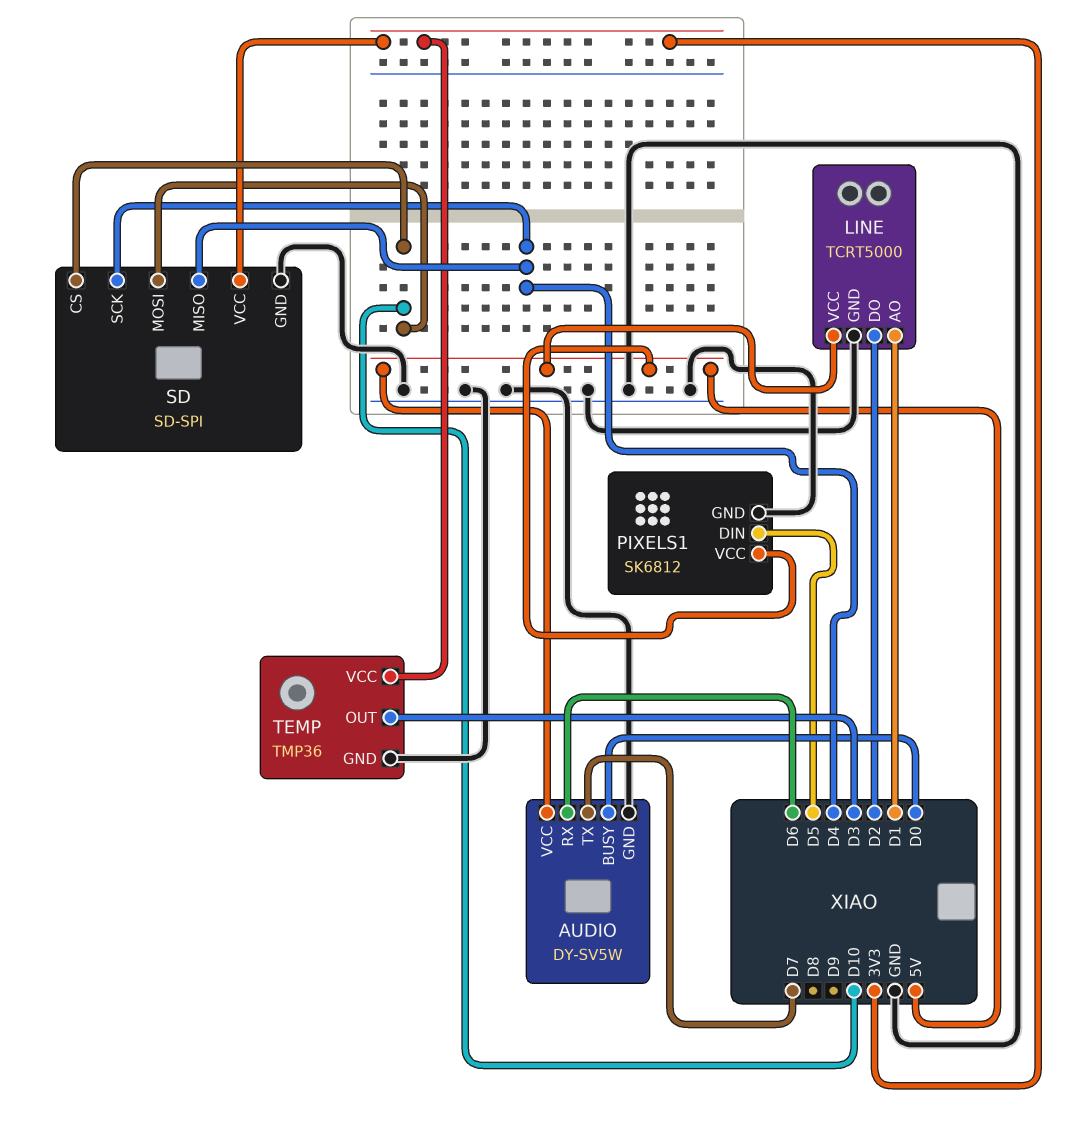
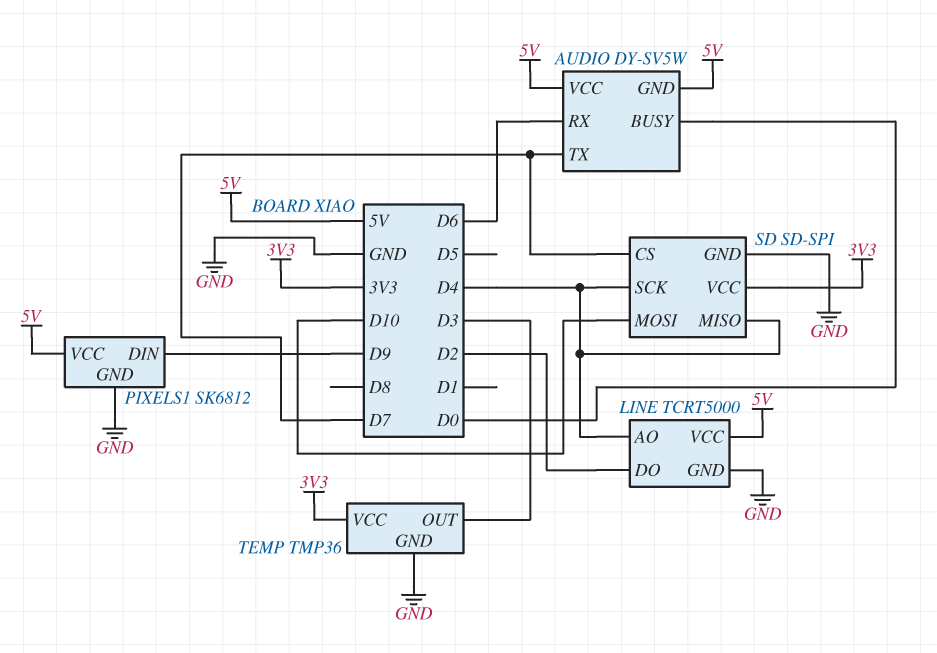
AUDIO pin GND: GND -> 5V
LINE pin AO: D1 -> D4
PIXELS1 pin DIN: D5 -> D9
SD pin CS: D10 -> D7

